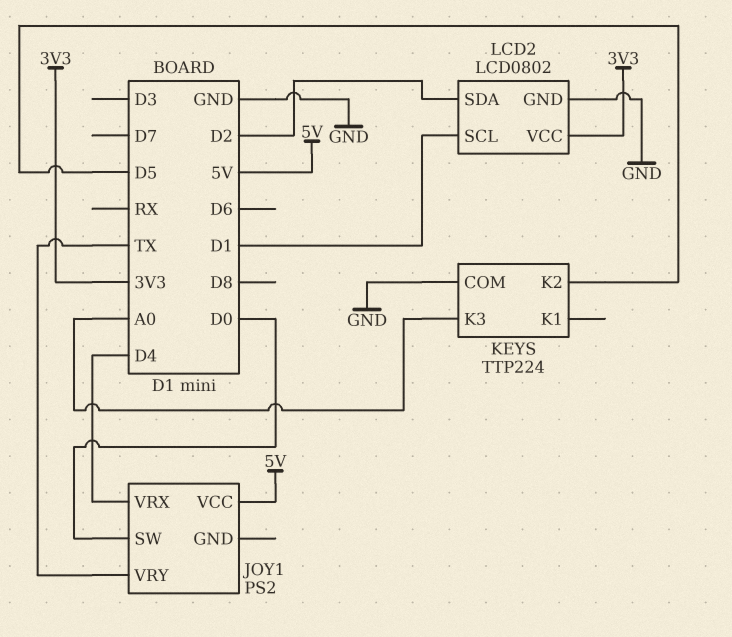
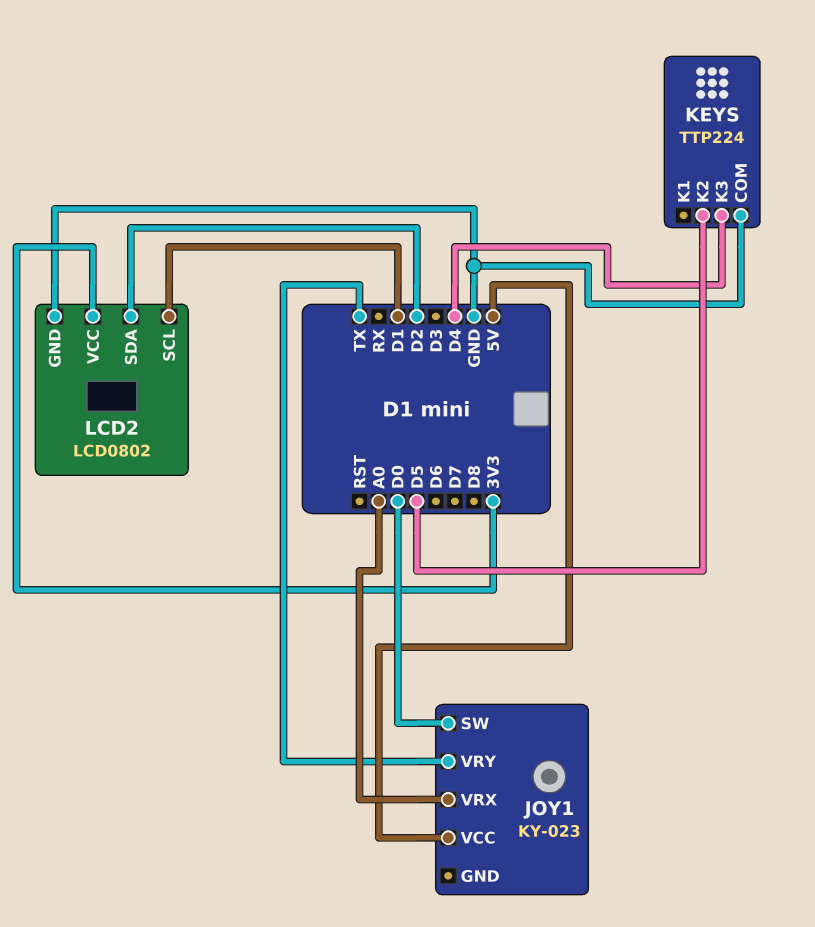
JOY1: PS2 -> KY-023
JOY1 pin VRX: D4 -> A0
KEYS pin K3: A0 -> D4

